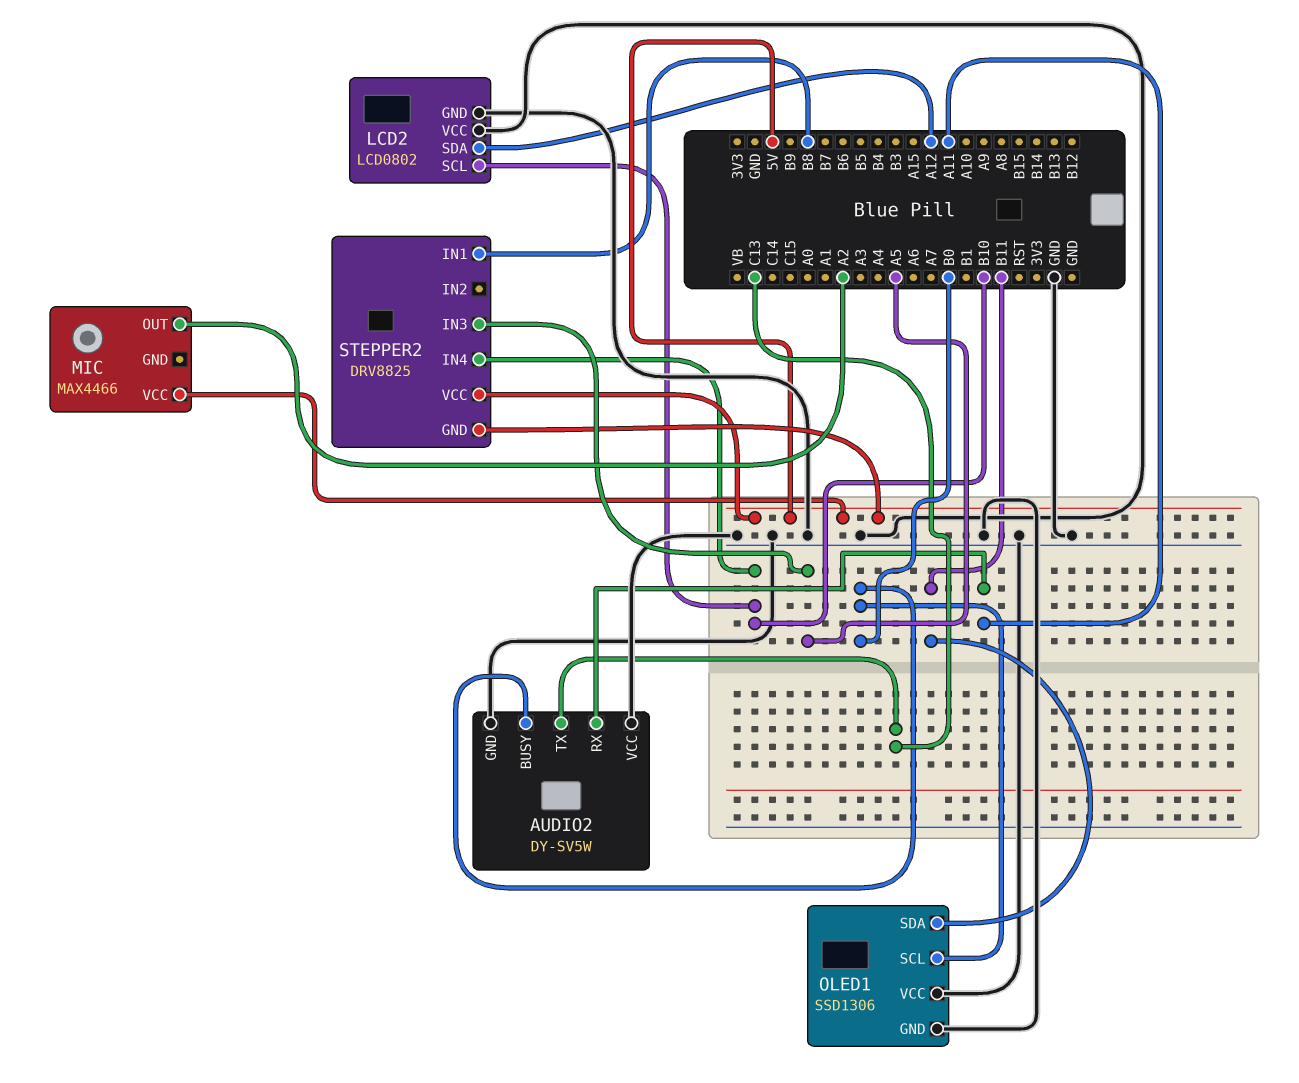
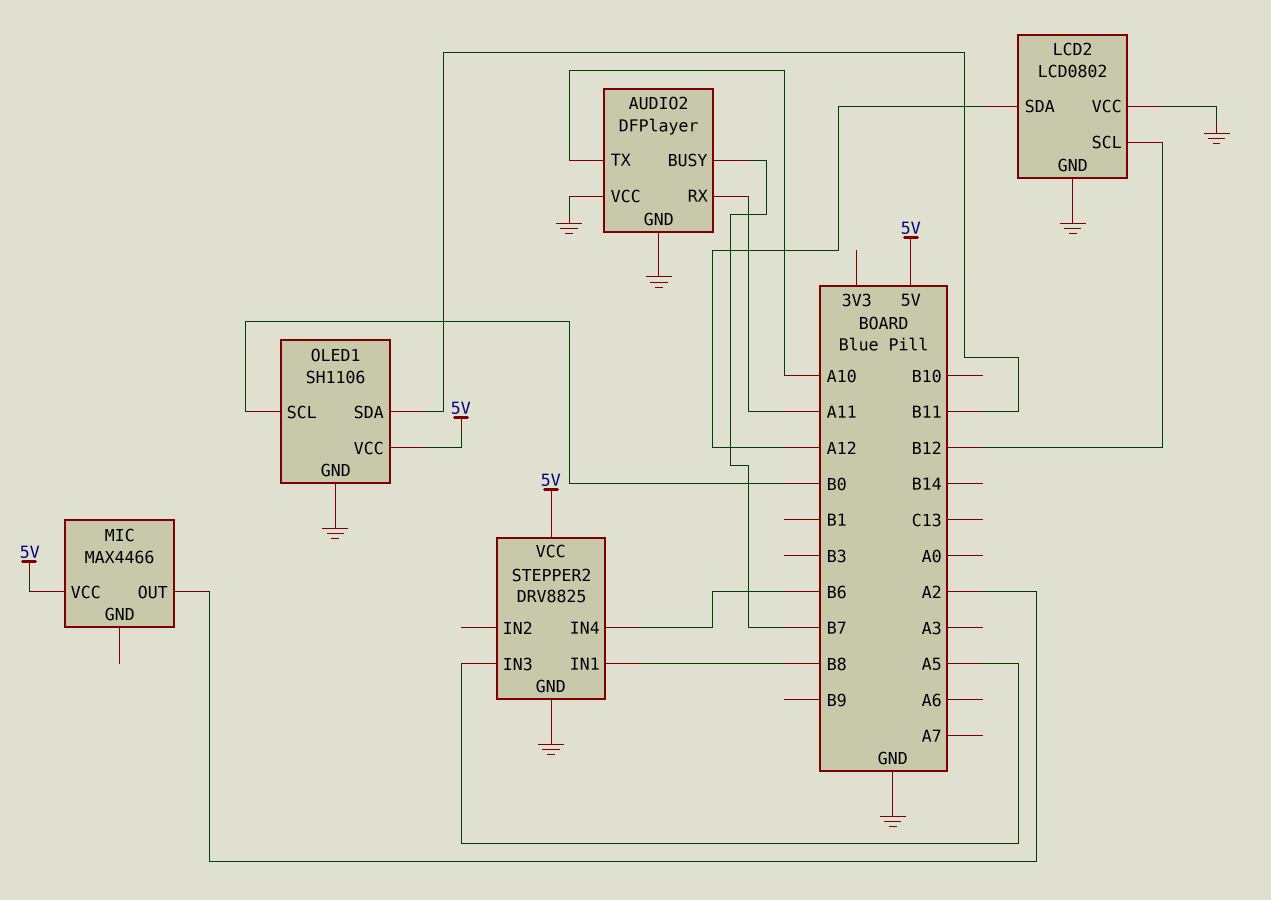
AUDIO2: DY-SV5W -> DFPlayer
AUDIO2 pin BUSY: B0 -> B7
AUDIO2 pin TX: C13 -> A10
LCD2 pin SCL: B10 -> B12
OLED1: SSD1306 -> SH1106
OLED1 pin VCC: GND -> 5V
STEPPER2 pin GND: 5V -> GND
STEPPER2 pin IN4: B10 -> B6

